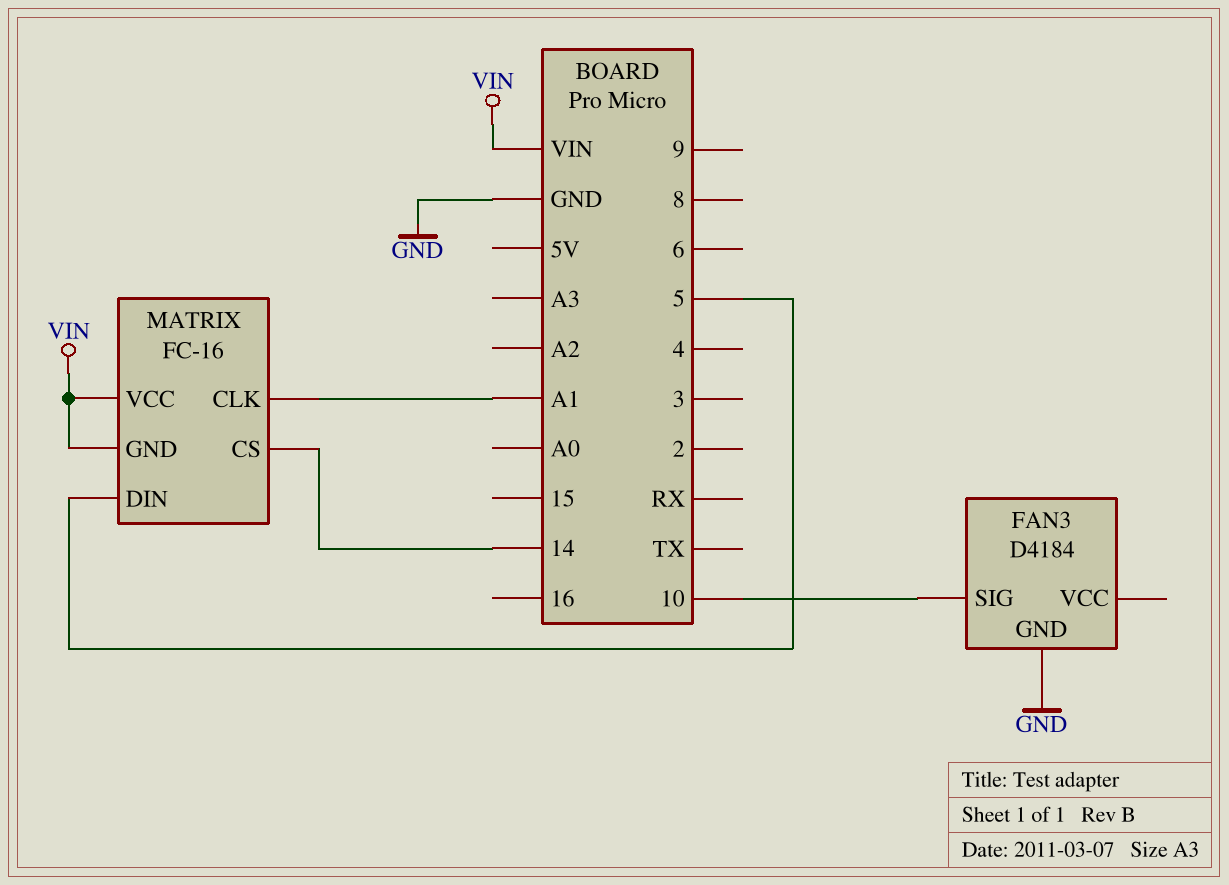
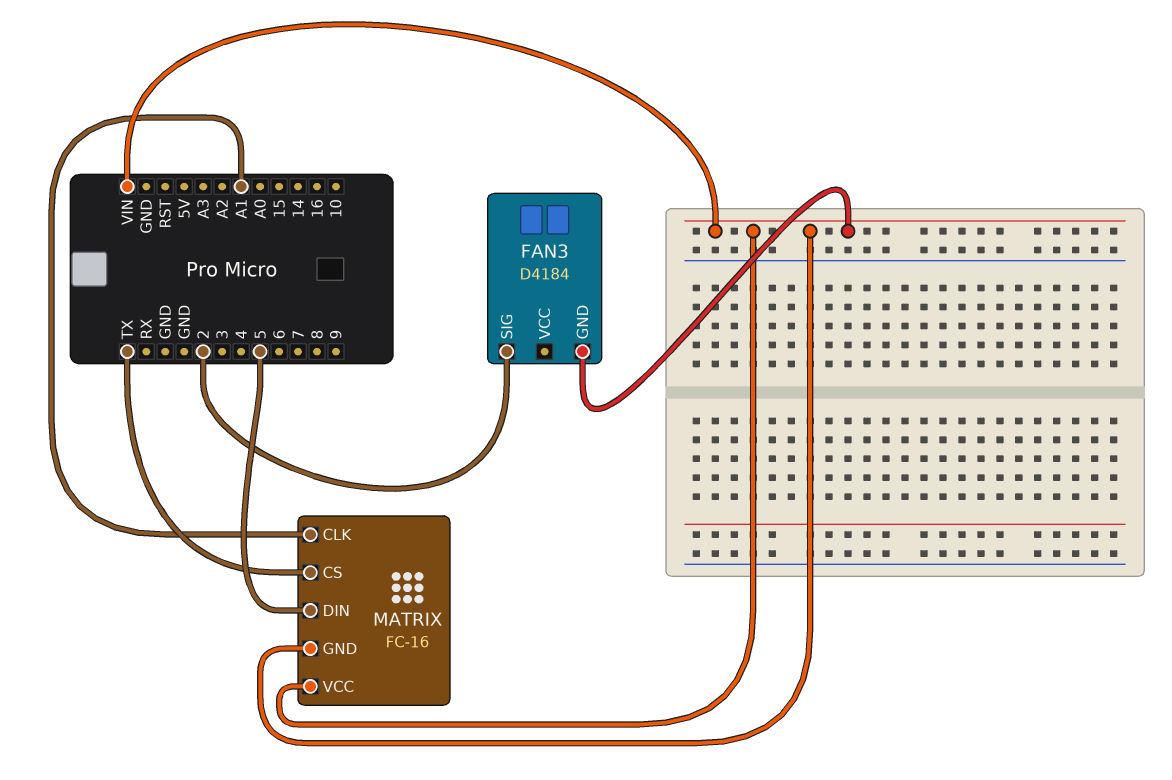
FAN3 pin GND: GND -> VIN
FAN3 pin SIG: 10 -> 2
MATRIX pin CS: 14 -> TX

